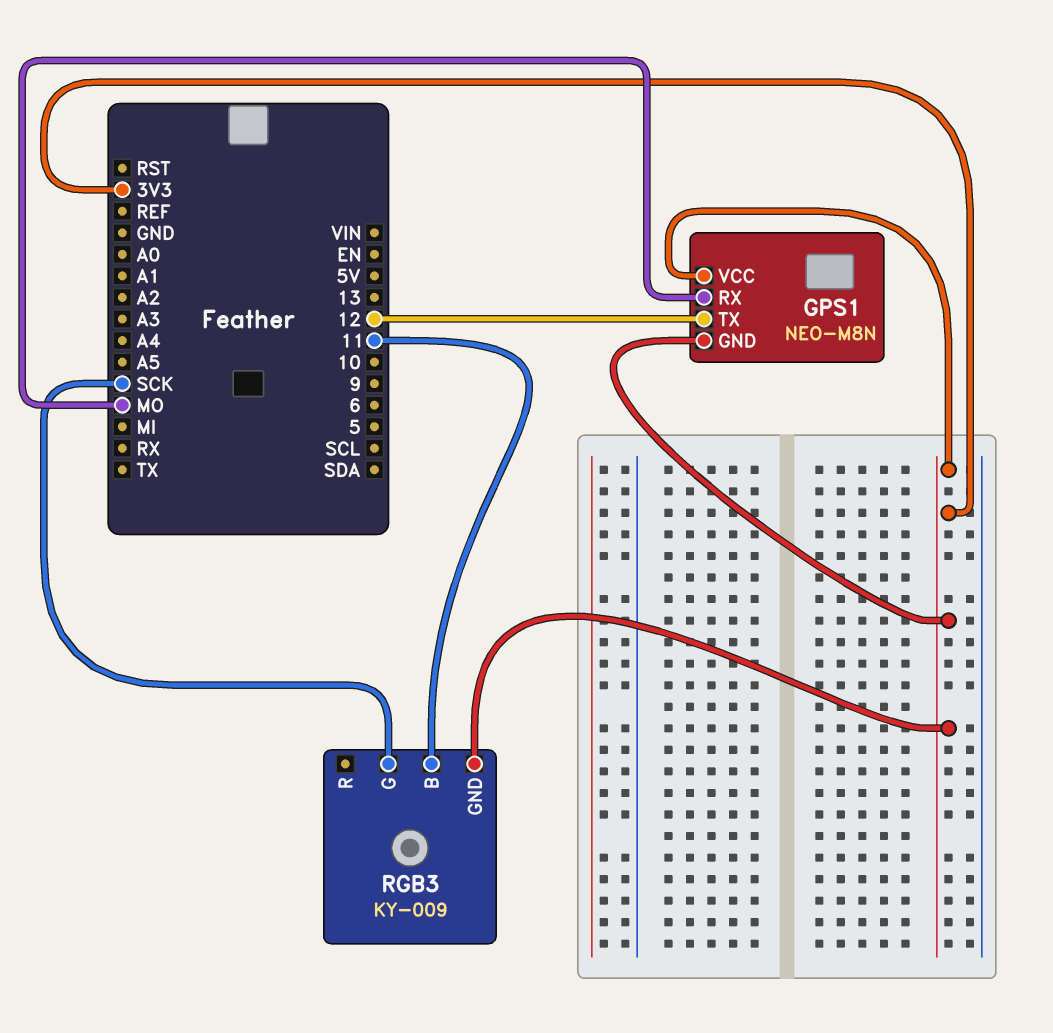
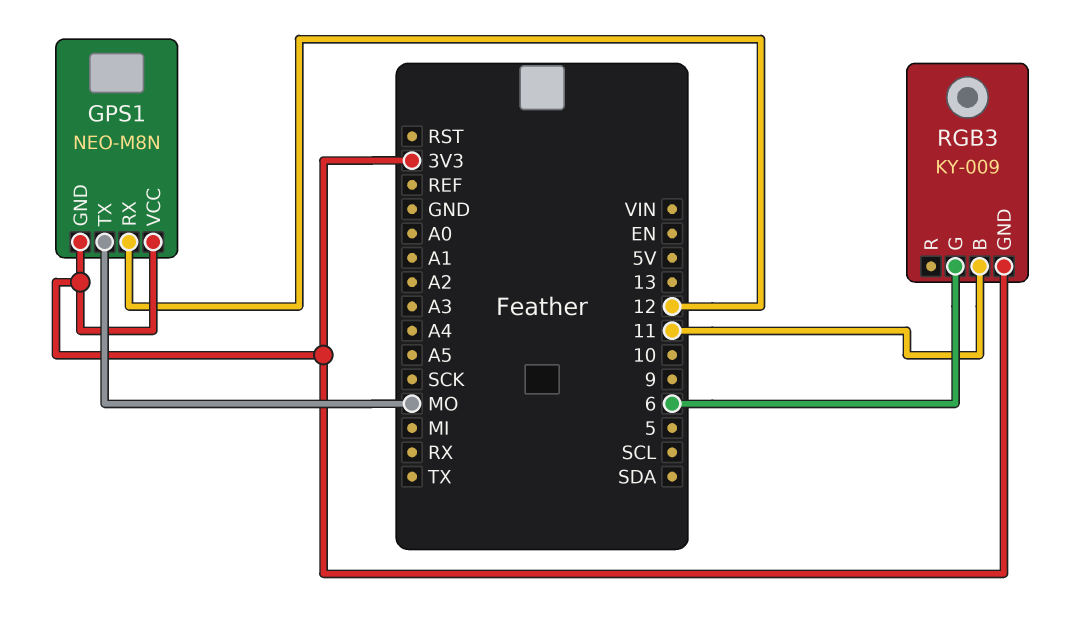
GPS1 pin RX: MO -> 12
GPS1 pin TX: 12 -> MO
RGB3 pin G: SCK -> 6

